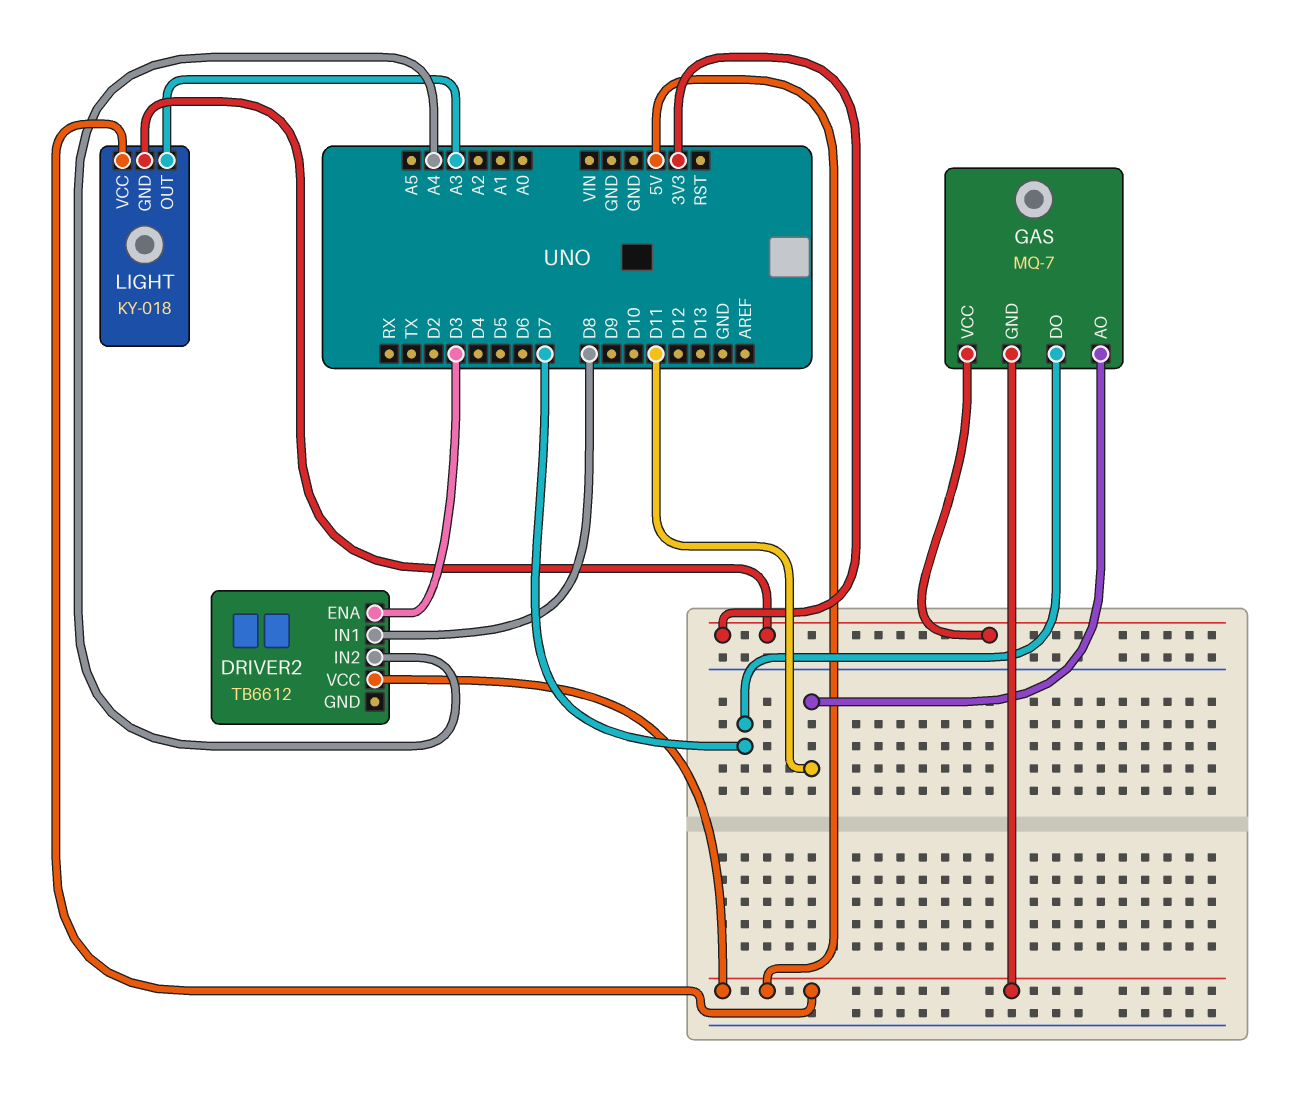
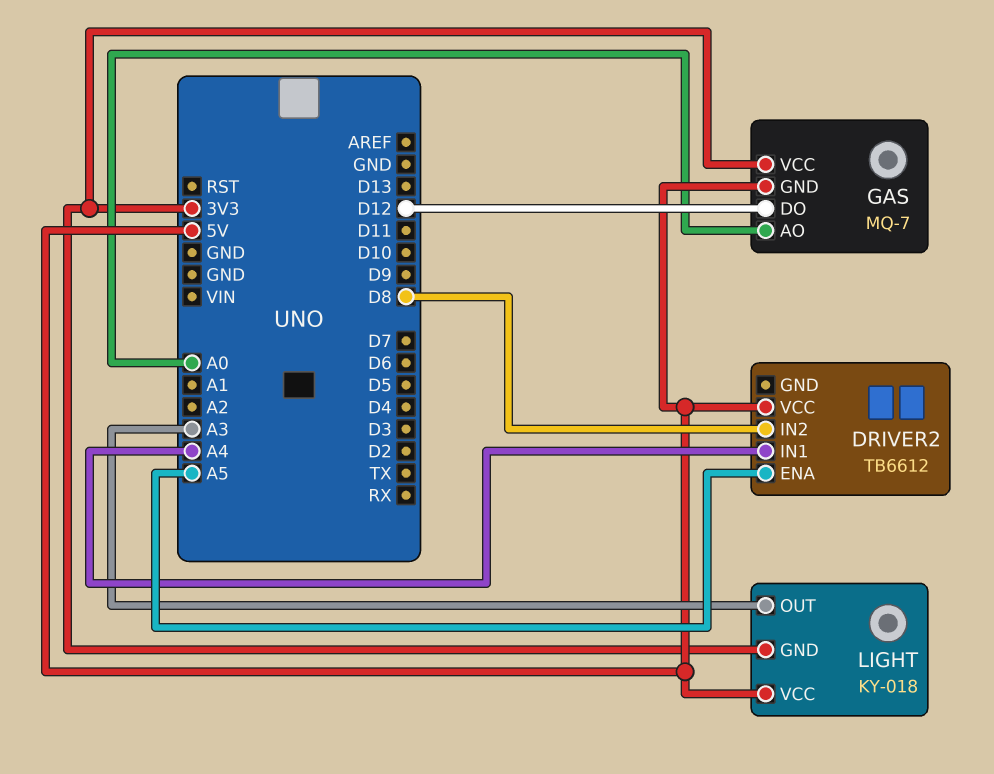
DRIVER2 pin ENA: D3 -> A5
DRIVER2 pin IN1: D8 -> A4
DRIVER2 pin IN2: A4 -> D8
GAS pin AO: D11 -> A0
GAS pin DO: D7 -> D12

